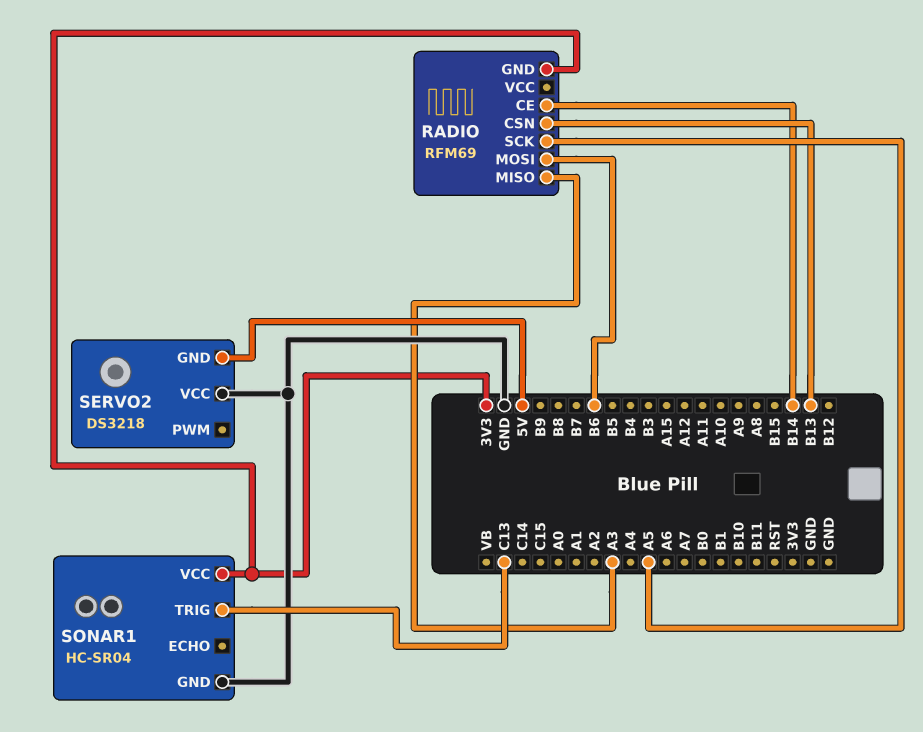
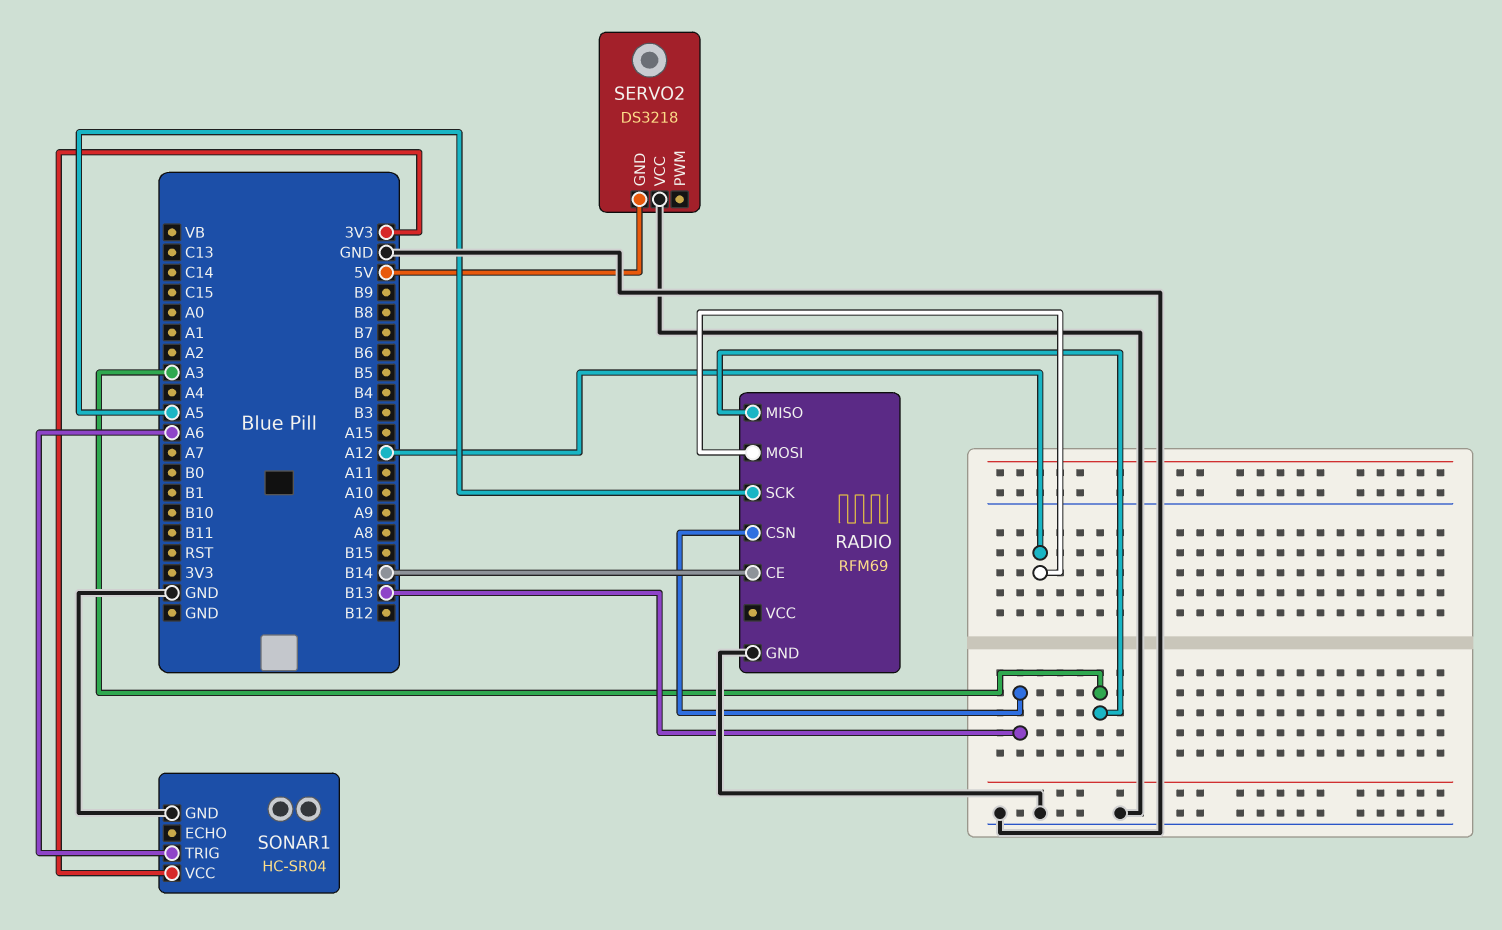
RADIO pin GND: 3V3 -> GND
RADIO pin MOSI: B6 -> A12
SONAR1 pin TRIG: C13 -> A6

